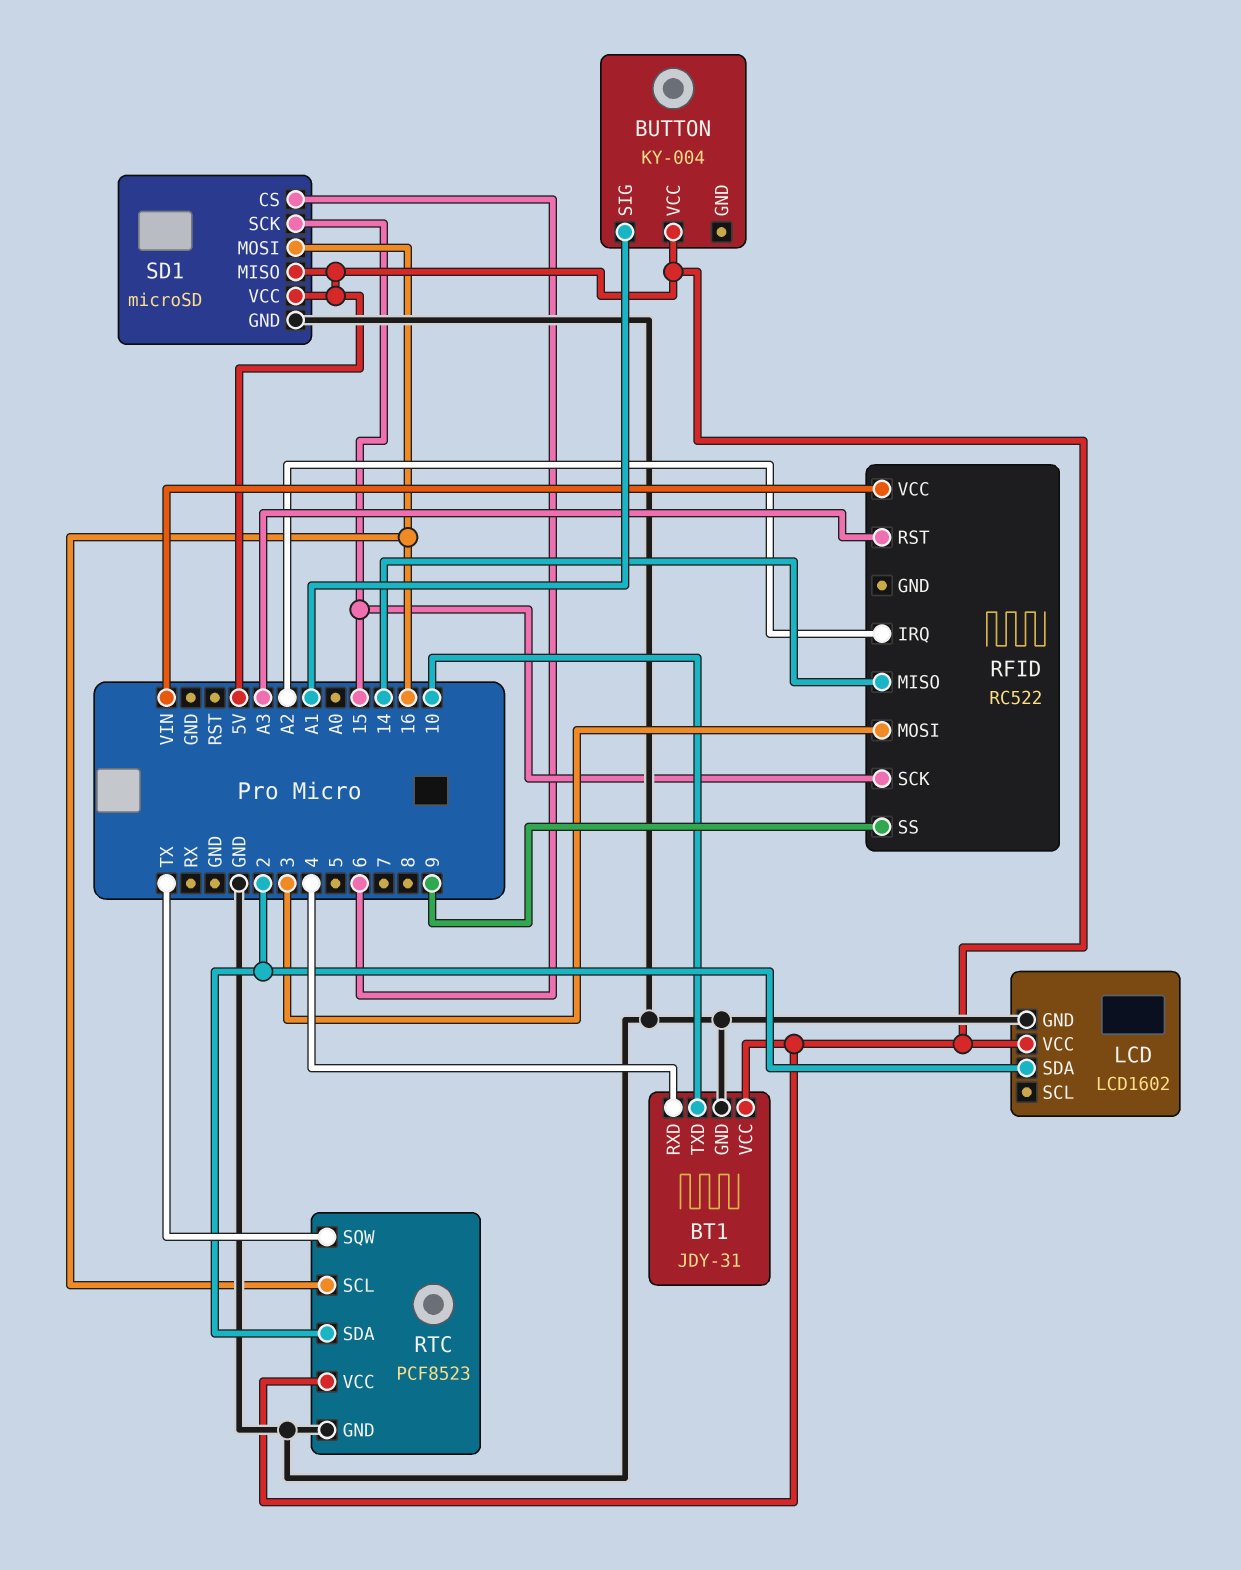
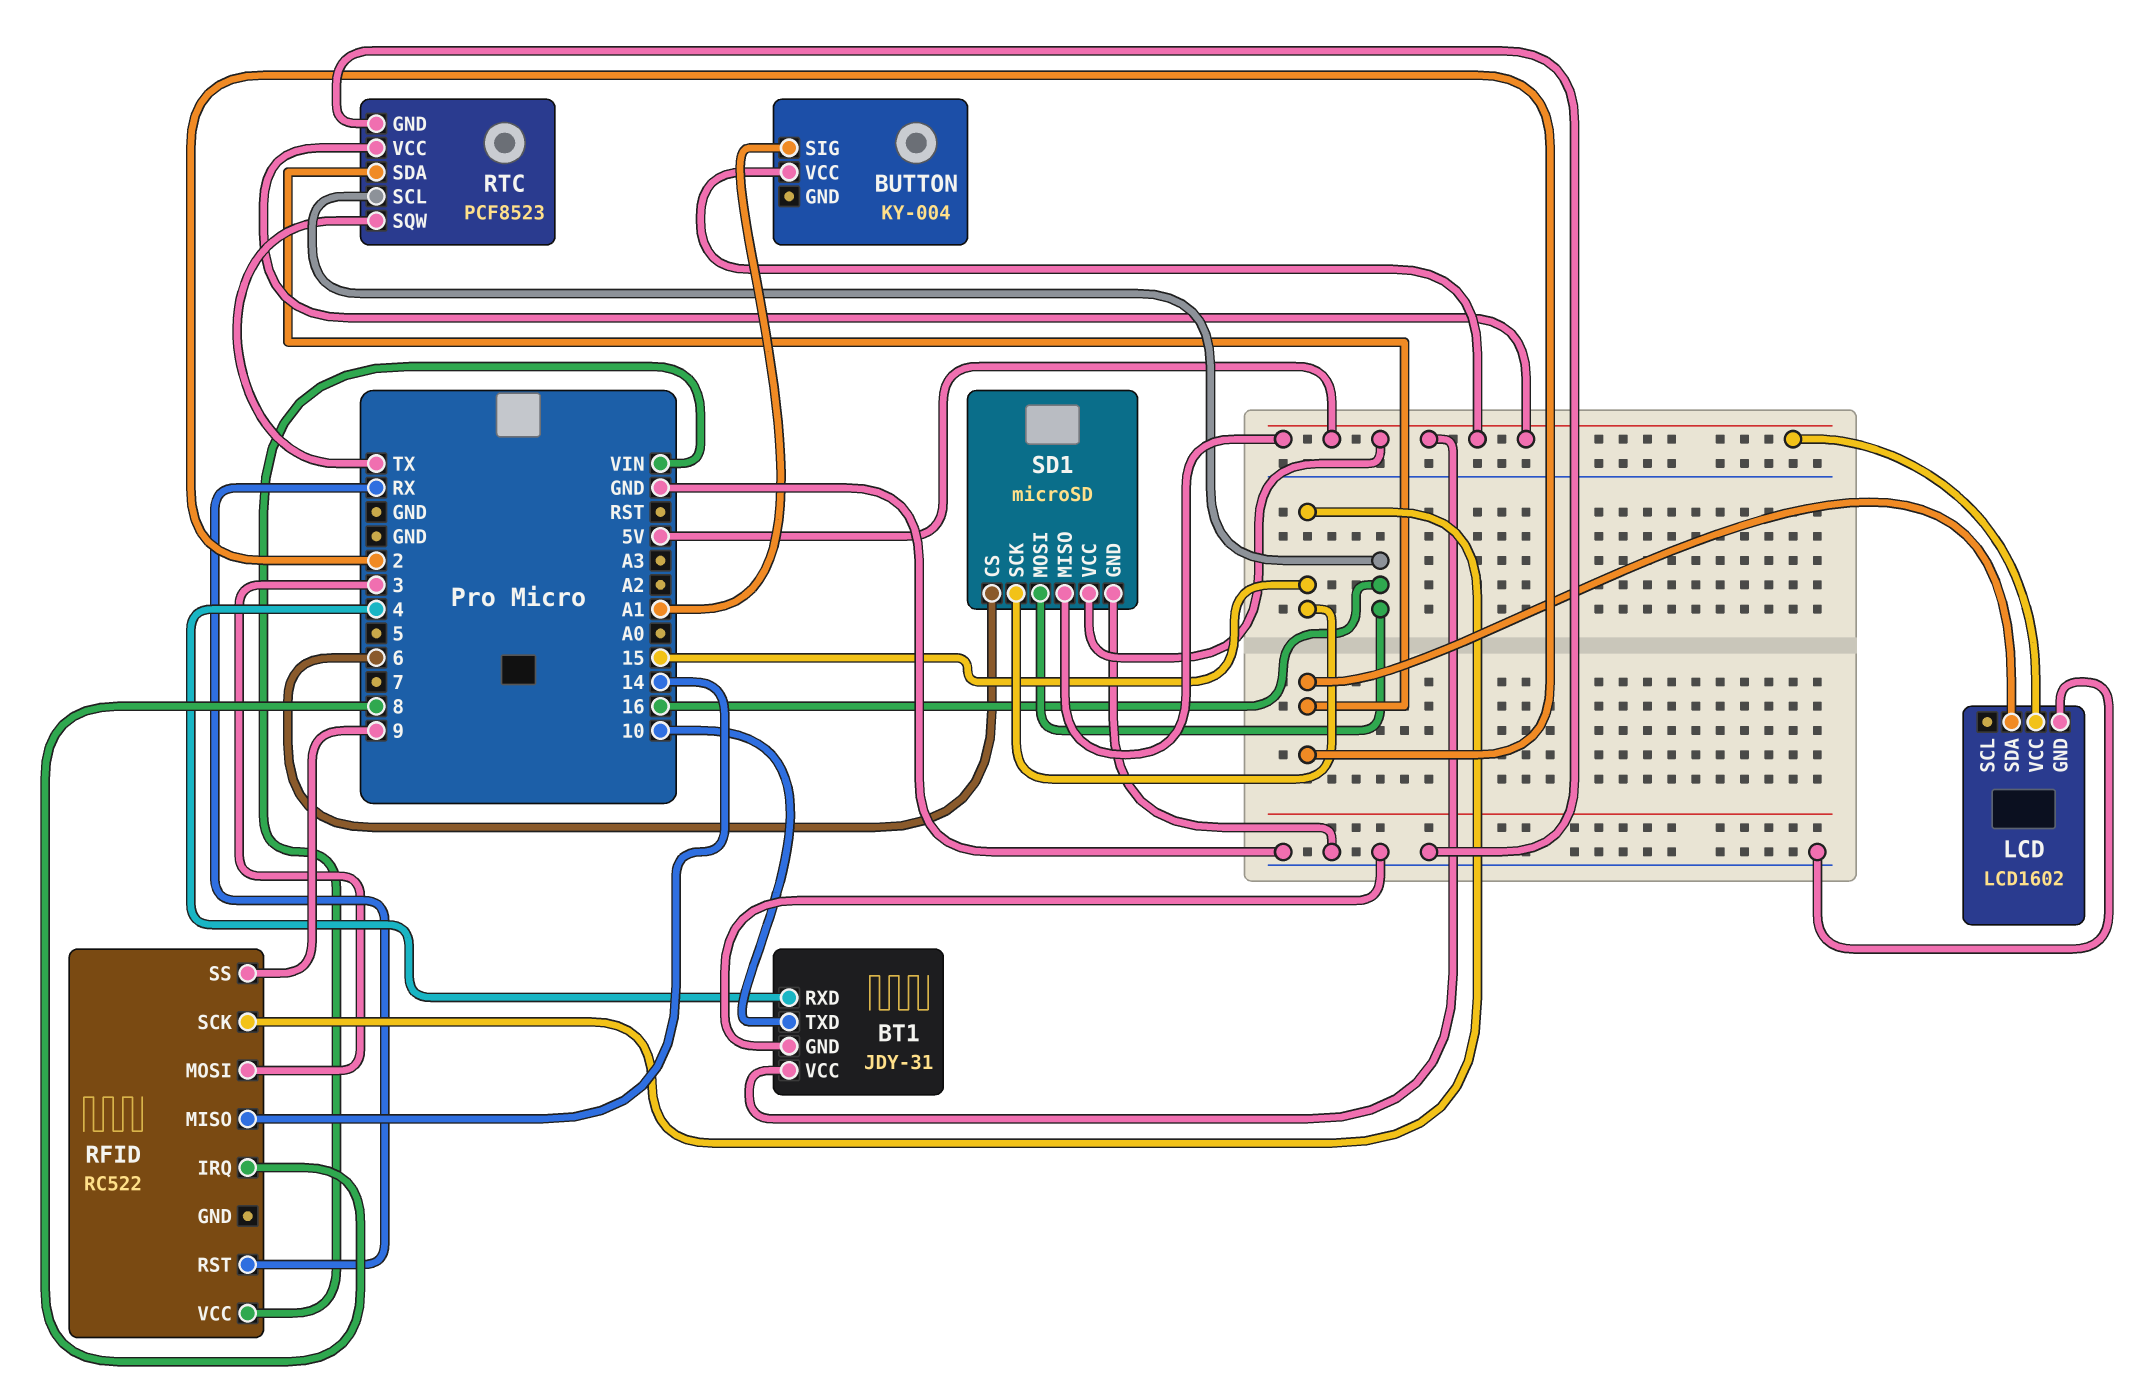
RFID pin IRQ: A2 -> 8
RFID pin RST: A3 -> RX

